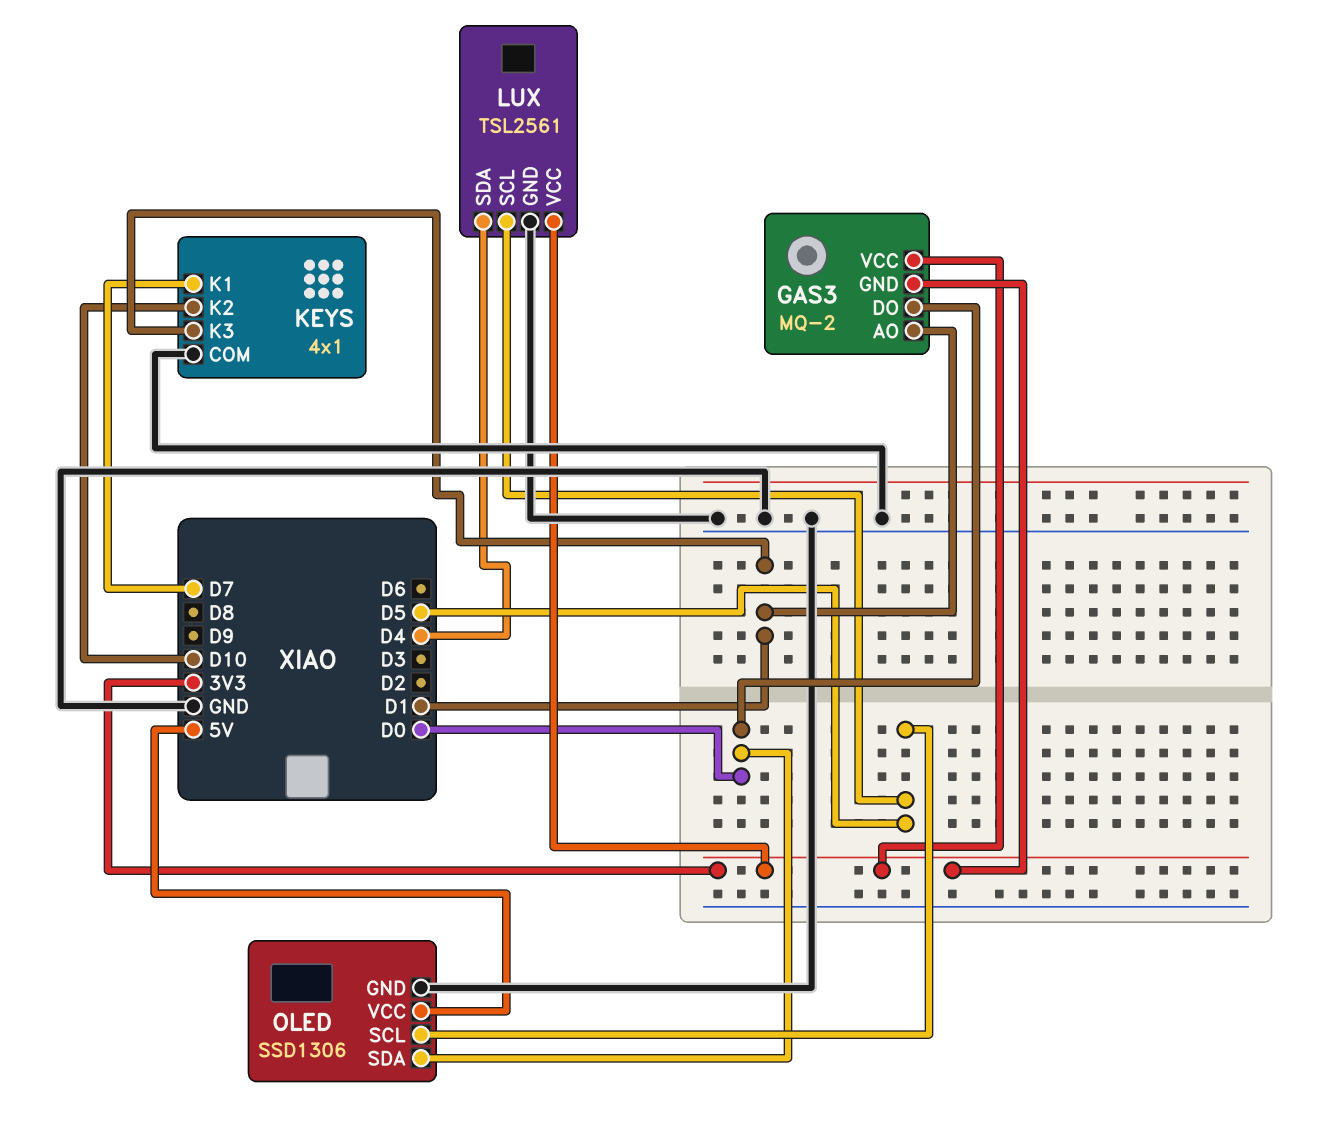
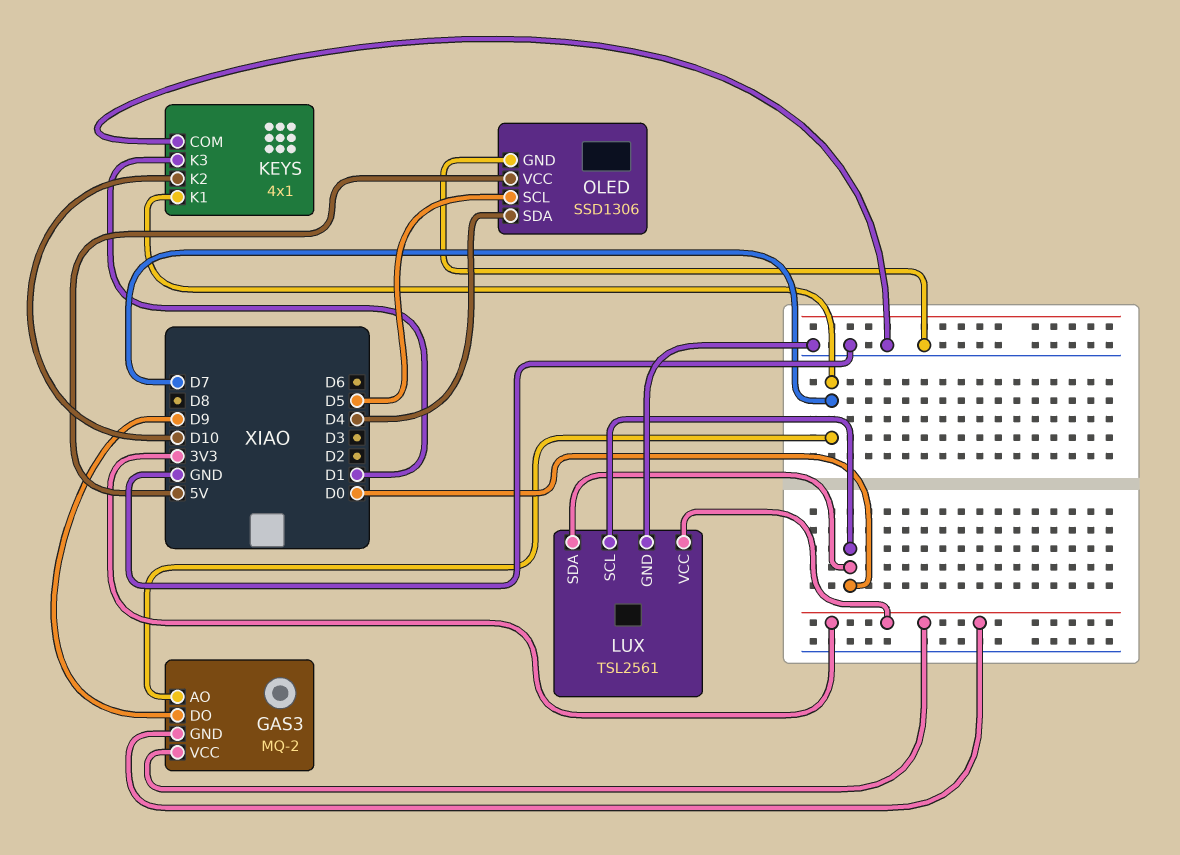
GAS3 pin AO: D1 -> D7
GAS3 pin DO: D0 -> D9
LUX pin SCL: D5 -> D0
LUX pin SDA: D4 -> D0
OLED pin SDA: D0 -> D4

